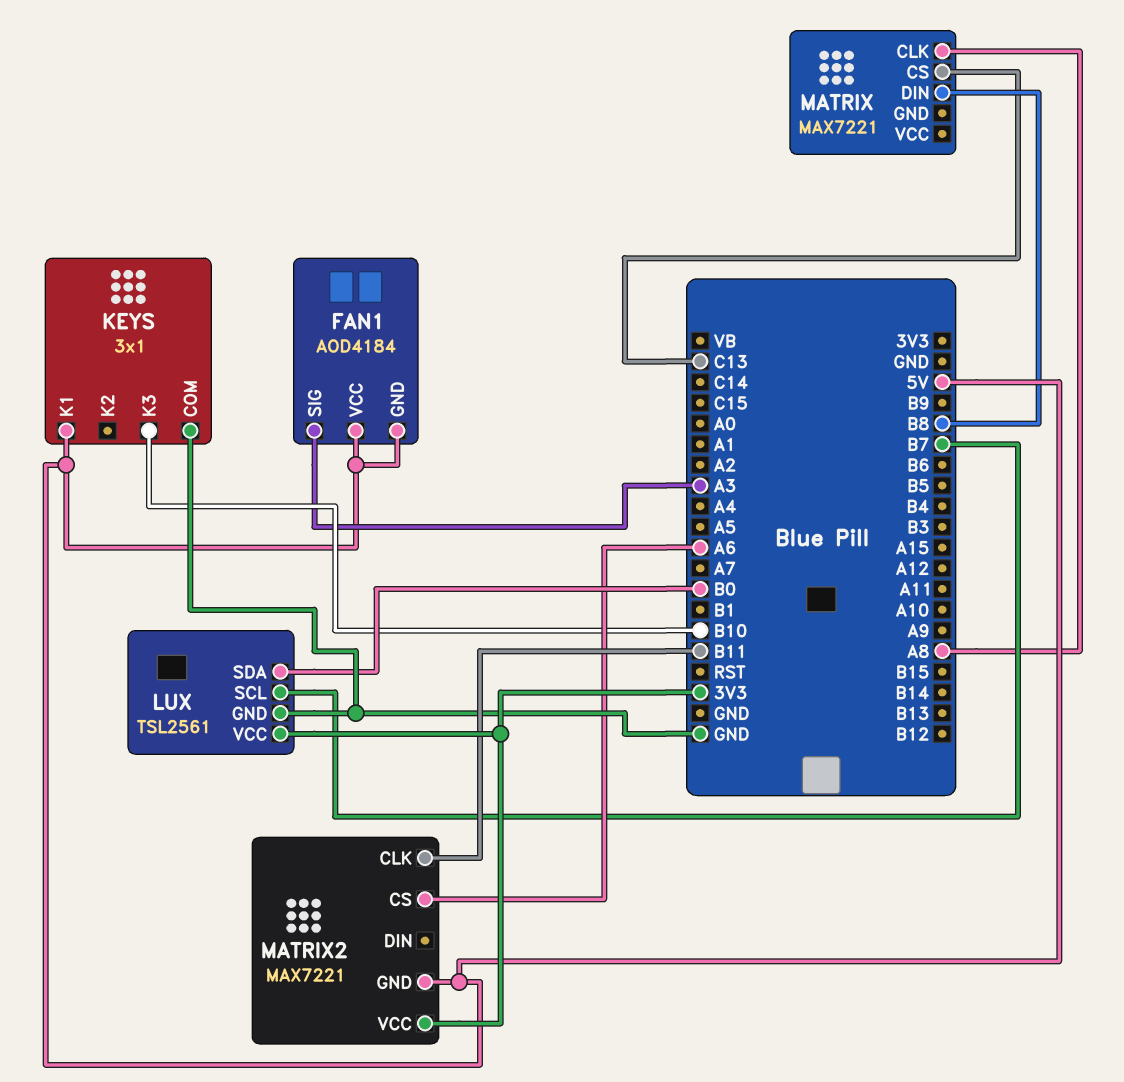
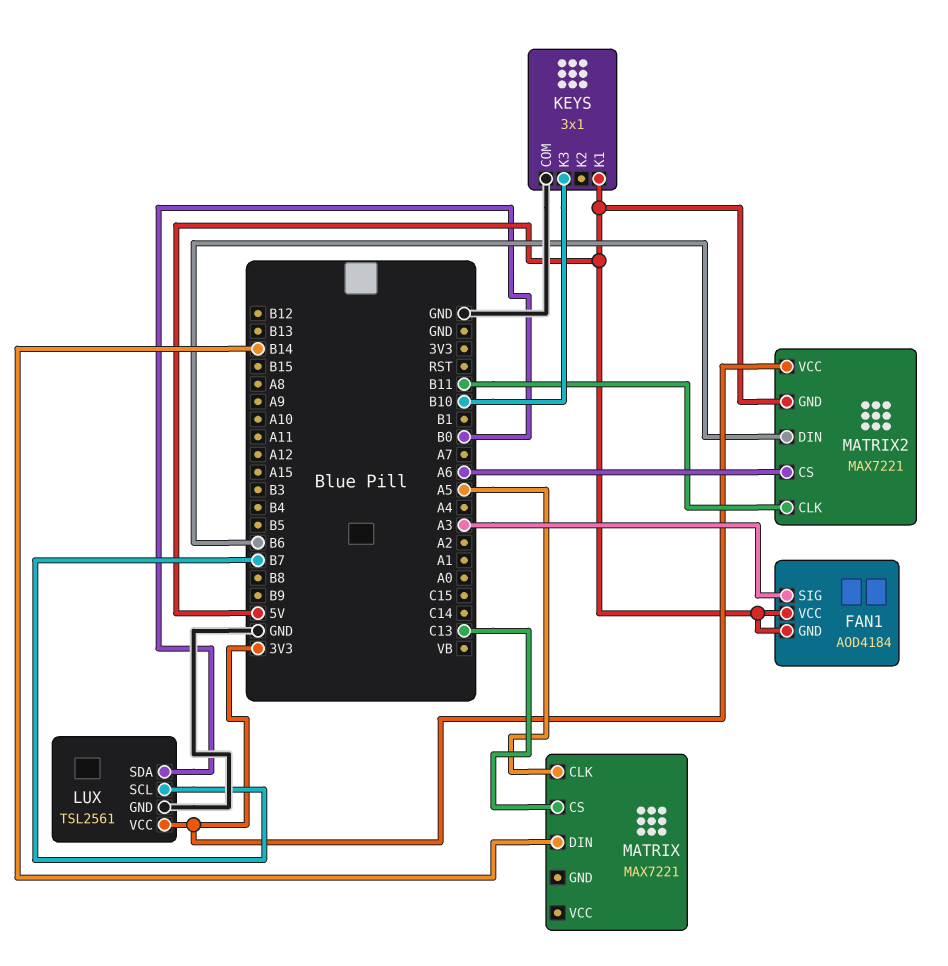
MATRIX pin CLK: A8 -> A5
MATRIX pin DIN: B8 -> B14
MATRIX2 pin DIN: none -> B6

